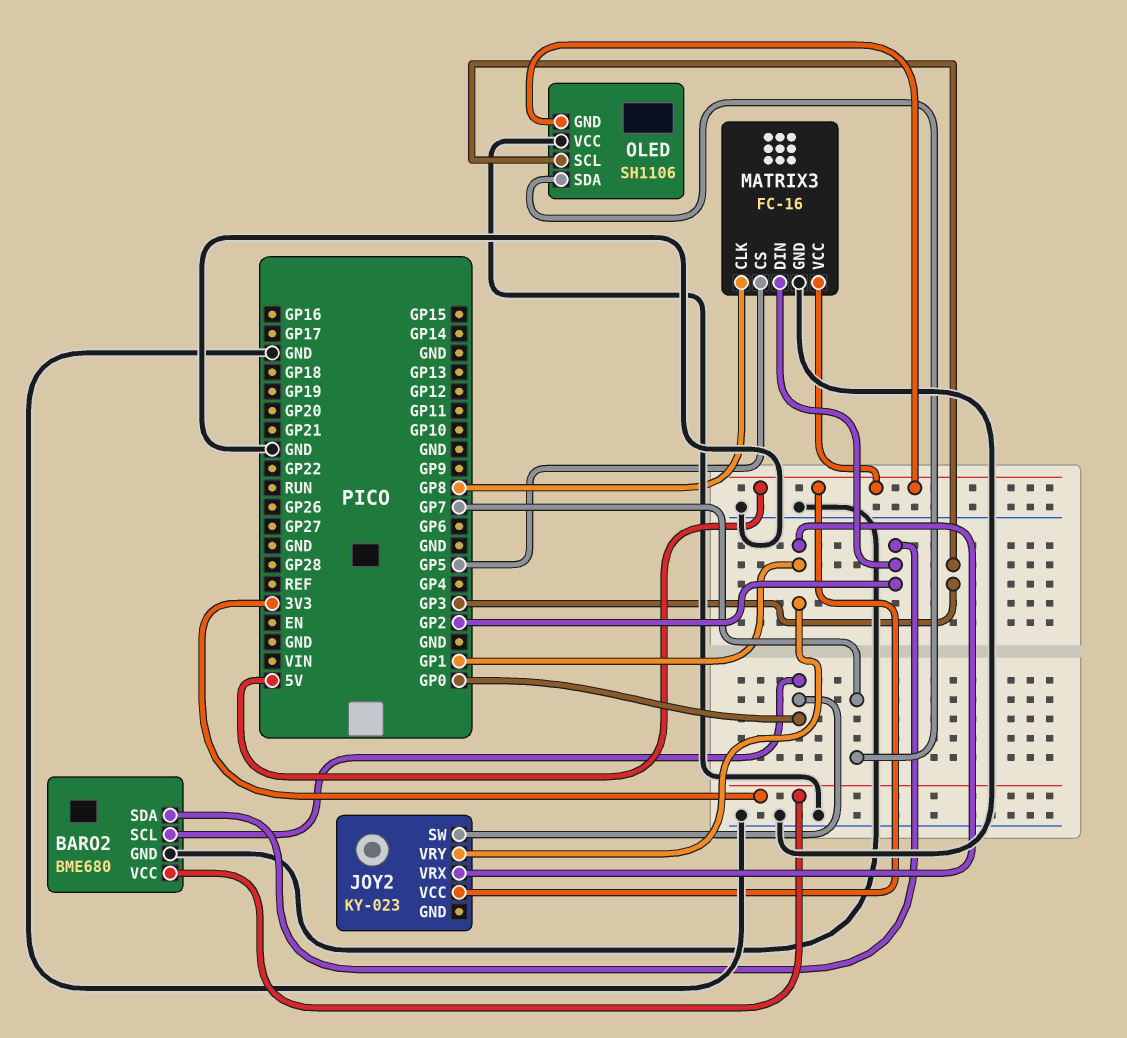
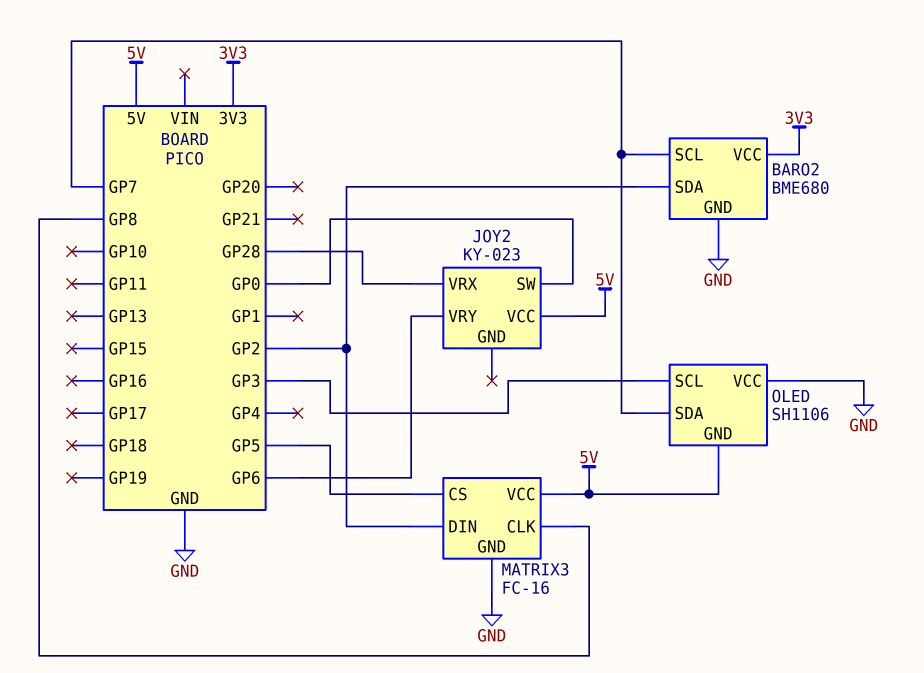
BARO2 pin SCL: GP0 -> GP7
JOY2 pin VRX: GP1 -> GP28
JOY2 pin VRY: GP1 -> GP6

